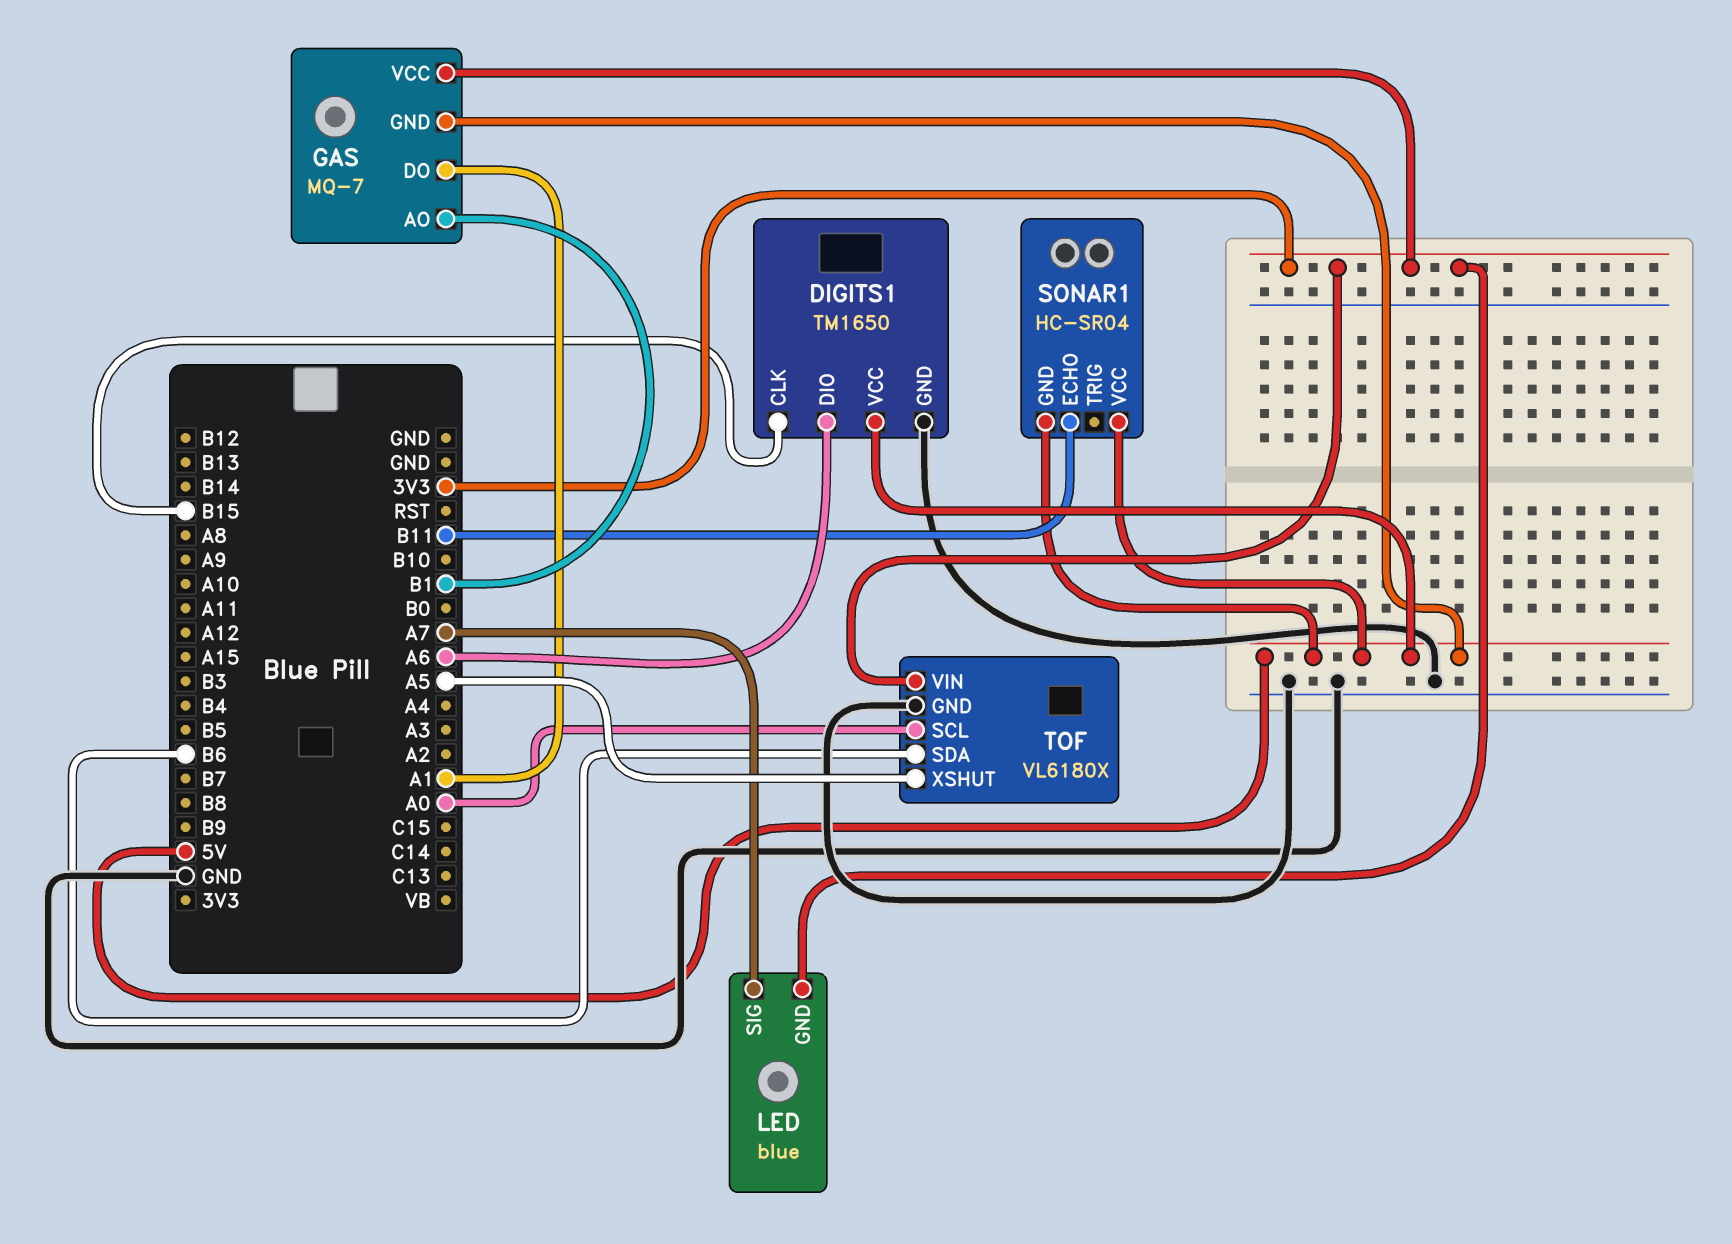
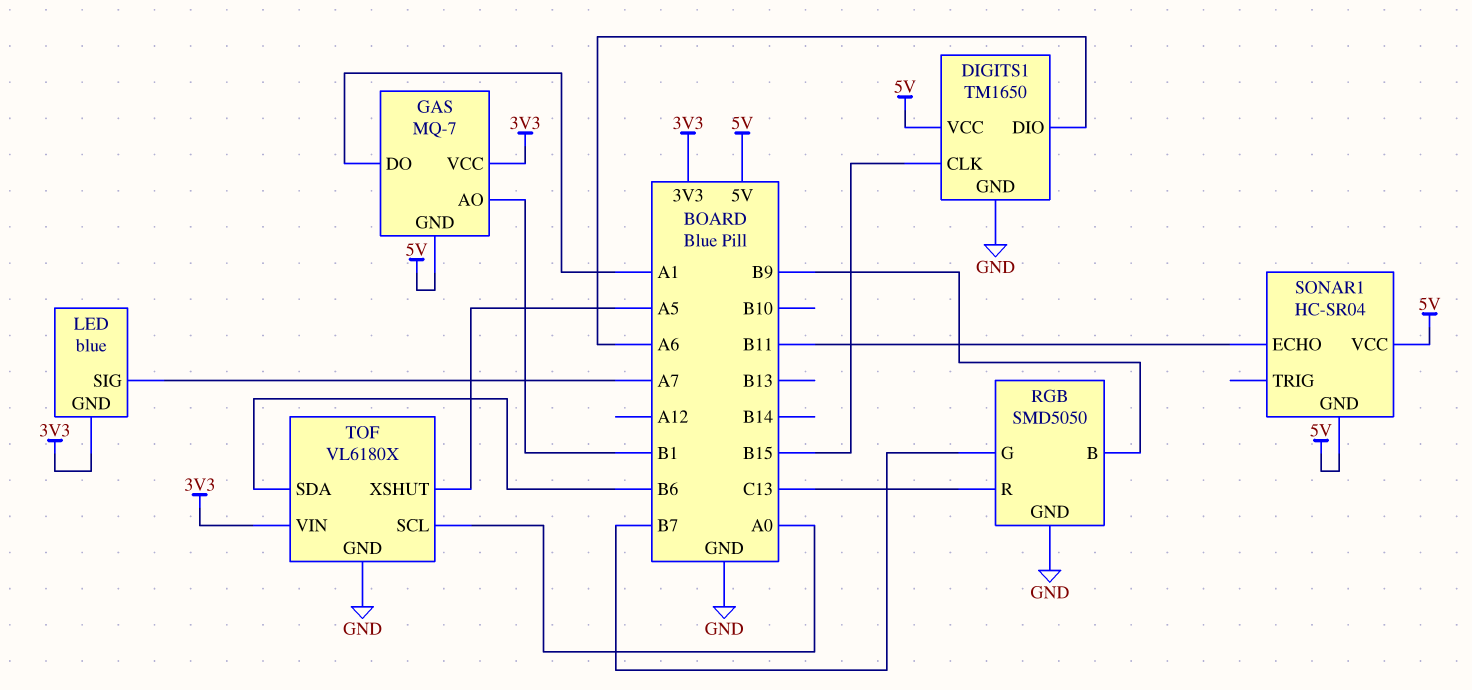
RGB: none -> SMD5050
RGB pin B: none -> B9
RGB pin G: none -> B7
RGB pin GND: none -> GND
RGB pin R: none -> C13

